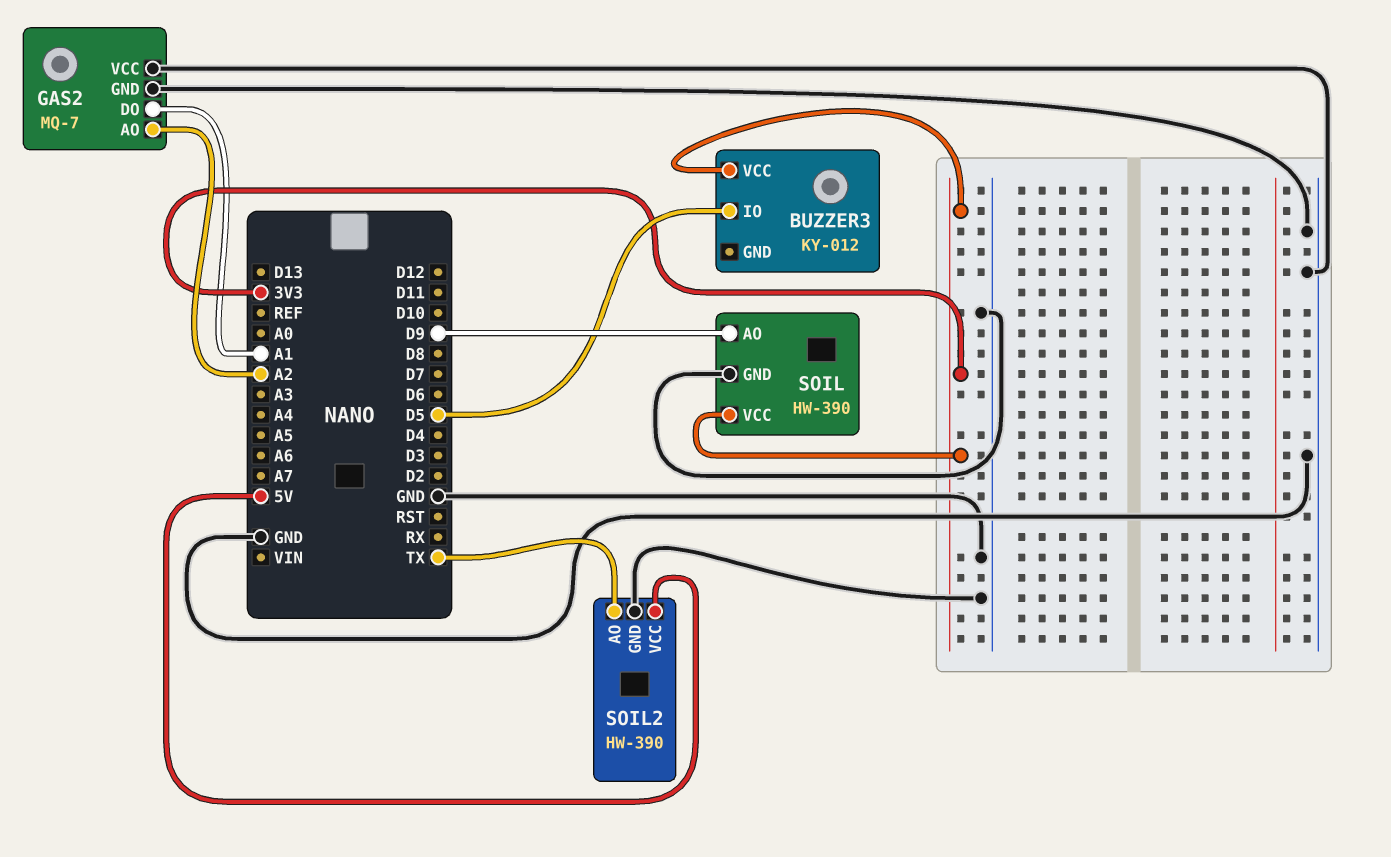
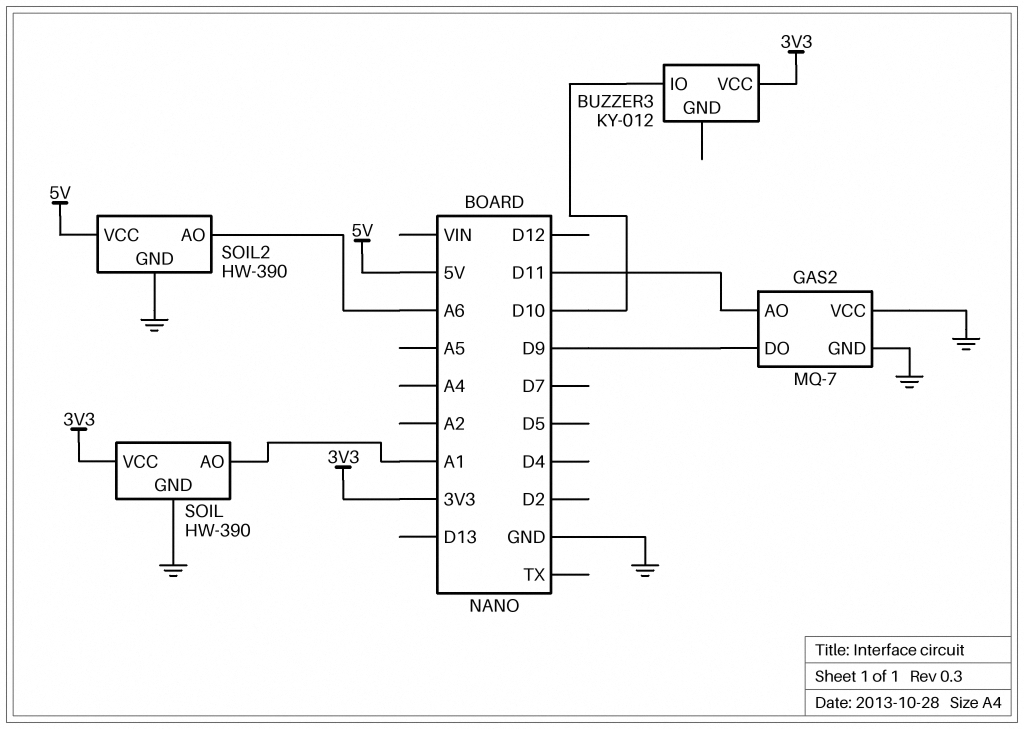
BUZZER3 pin IO: D5 -> D10
GAS2 pin AO: A2 -> D11
GAS2 pin DO: A1 -> D9
SOIL pin AO: D9 -> A1
SOIL2 pin AO: TX -> A6

